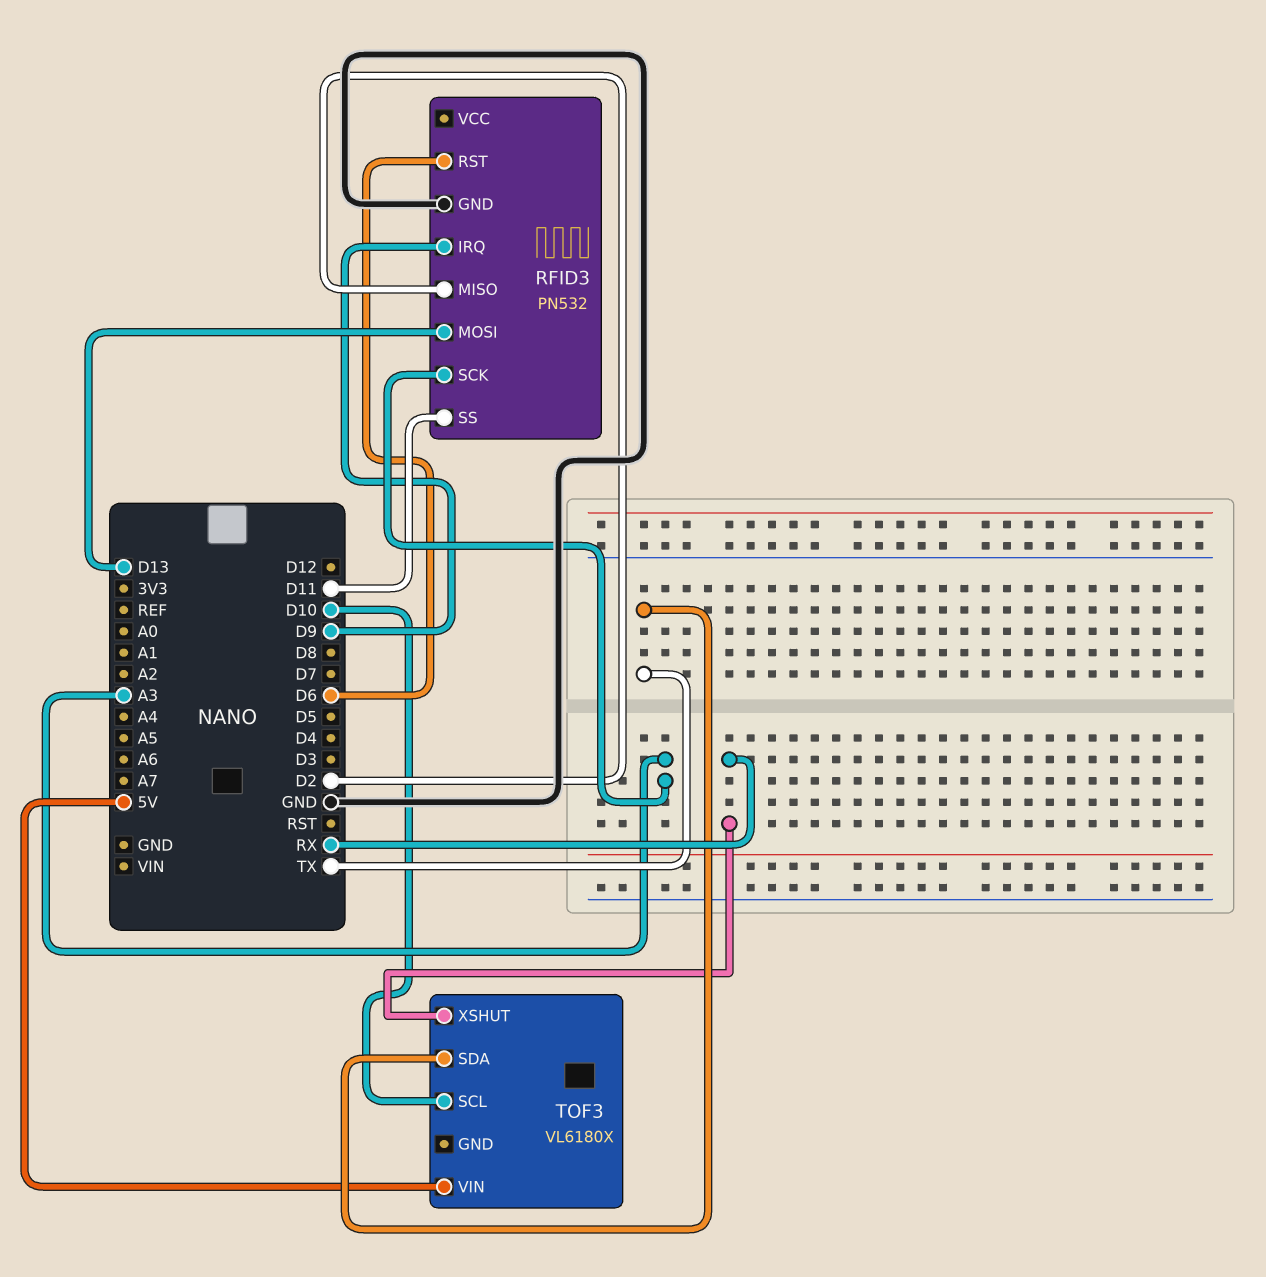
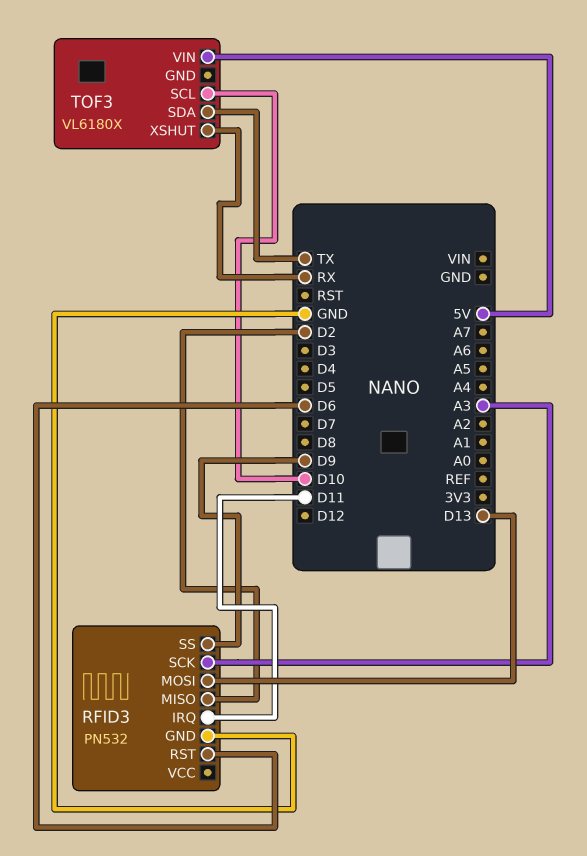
RFID3 pin IRQ: D9 -> D11
RFID3 pin SS: D11 -> D9

